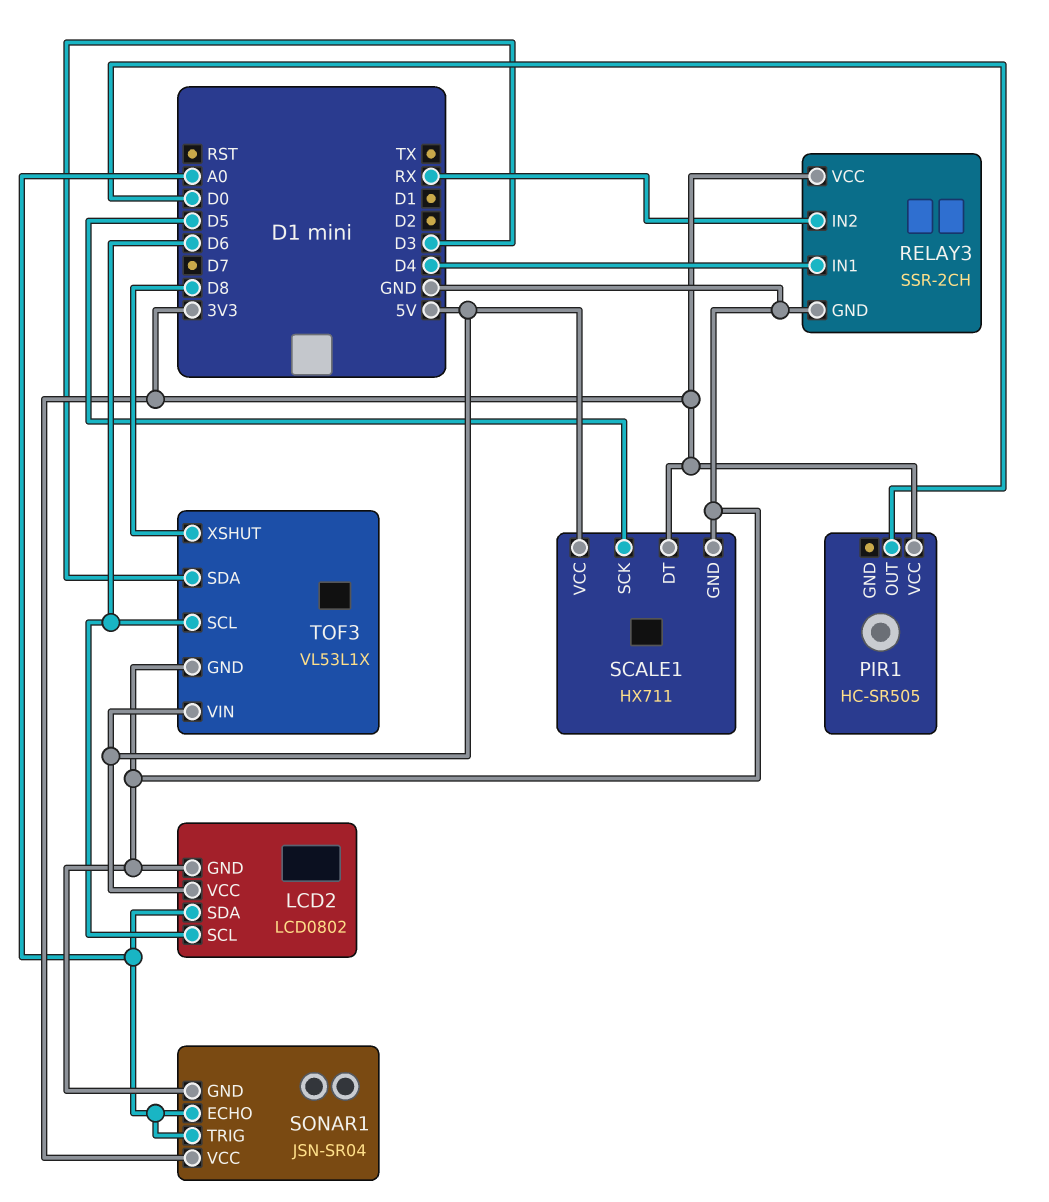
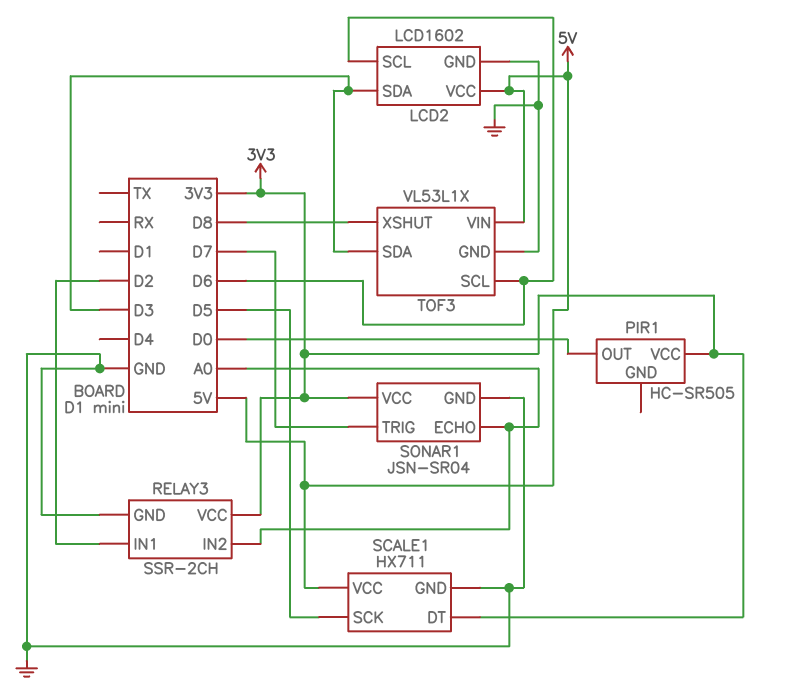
LCD2: LCD0802 -> LCD1602
LCD2 pin SDA: A0 -> D3
RELAY3 pin IN1: D4 -> D2
RELAY3 pin IN2: RX -> A0
SONAR1 pin TRIG: A0 -> D7

